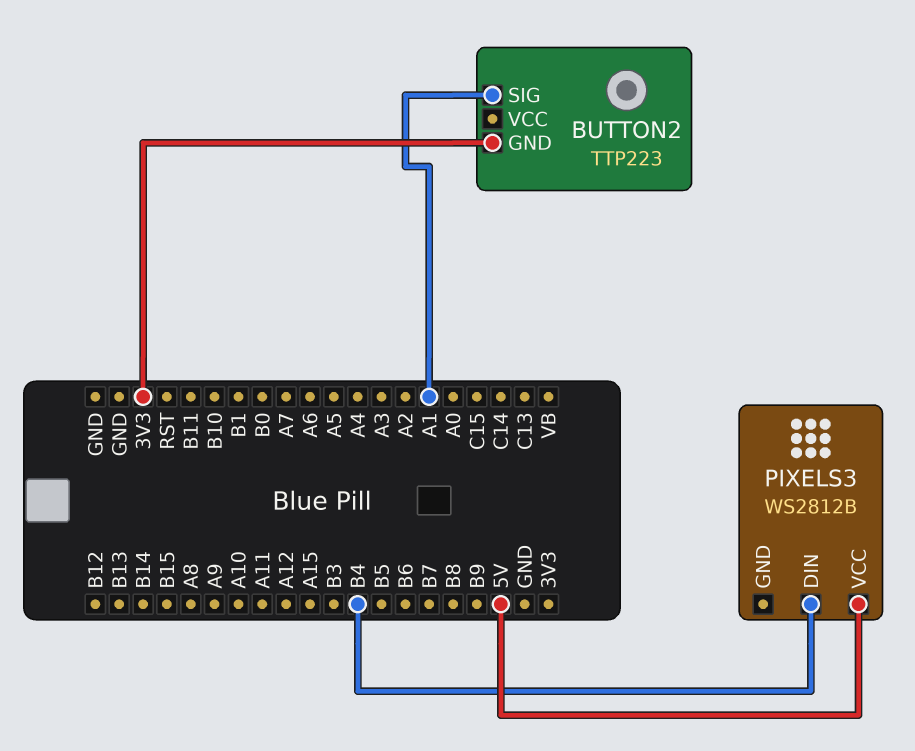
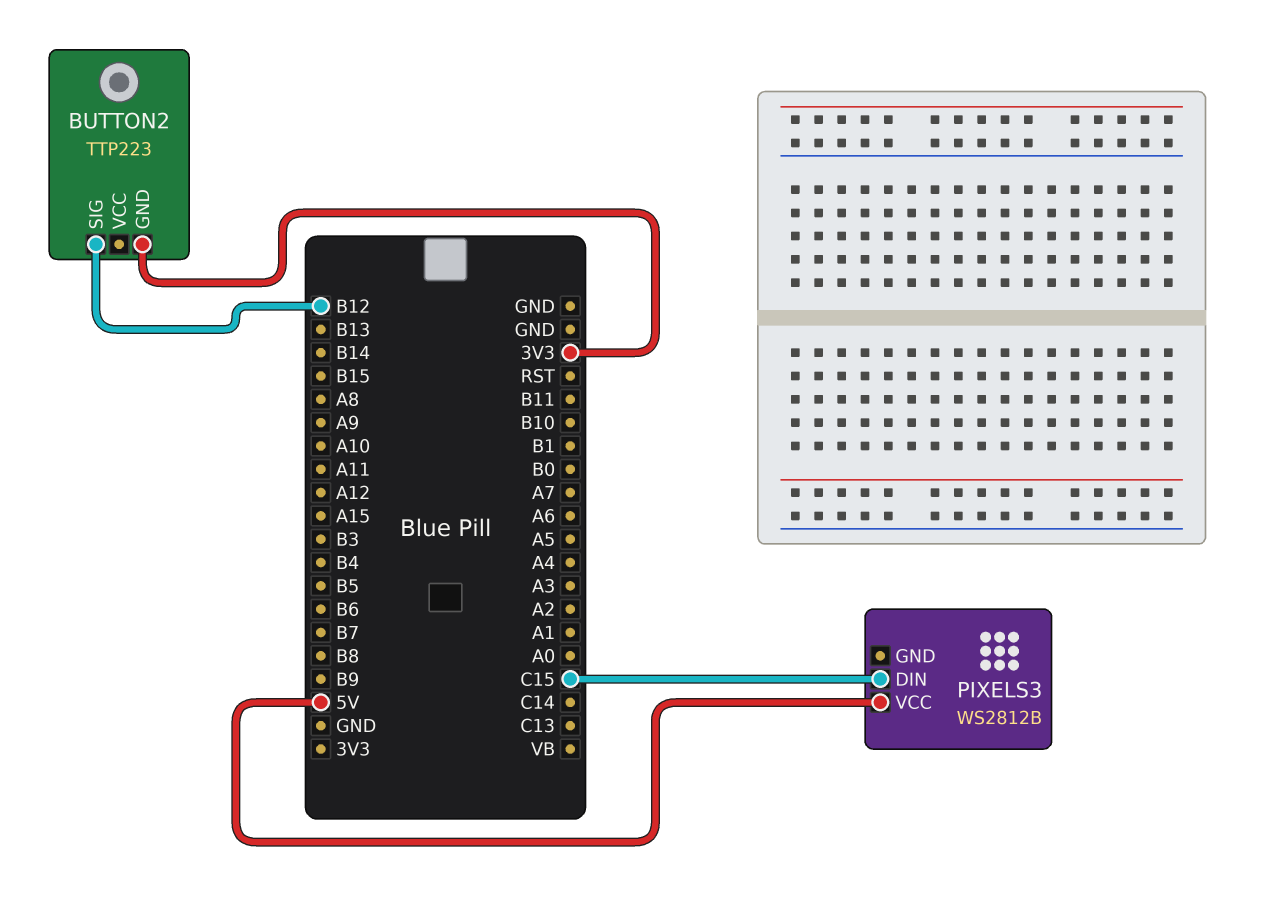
BUTTON2 pin SIG: A1 -> B12
PIXELS3 pin DIN: B4 -> C15

